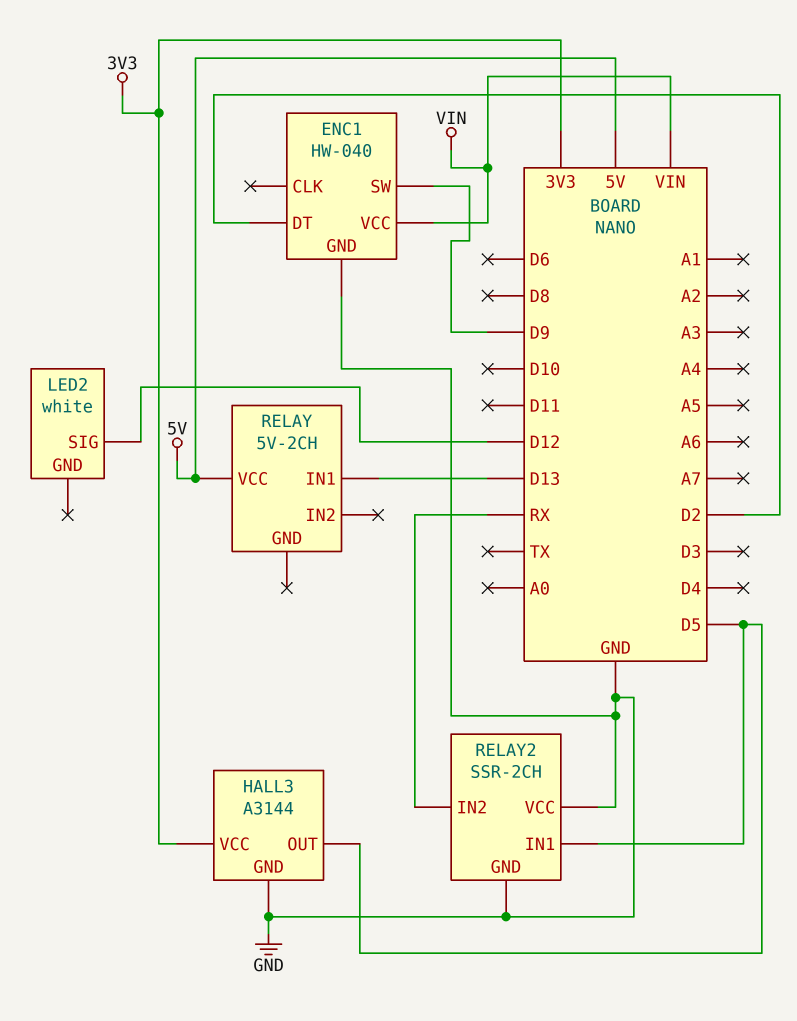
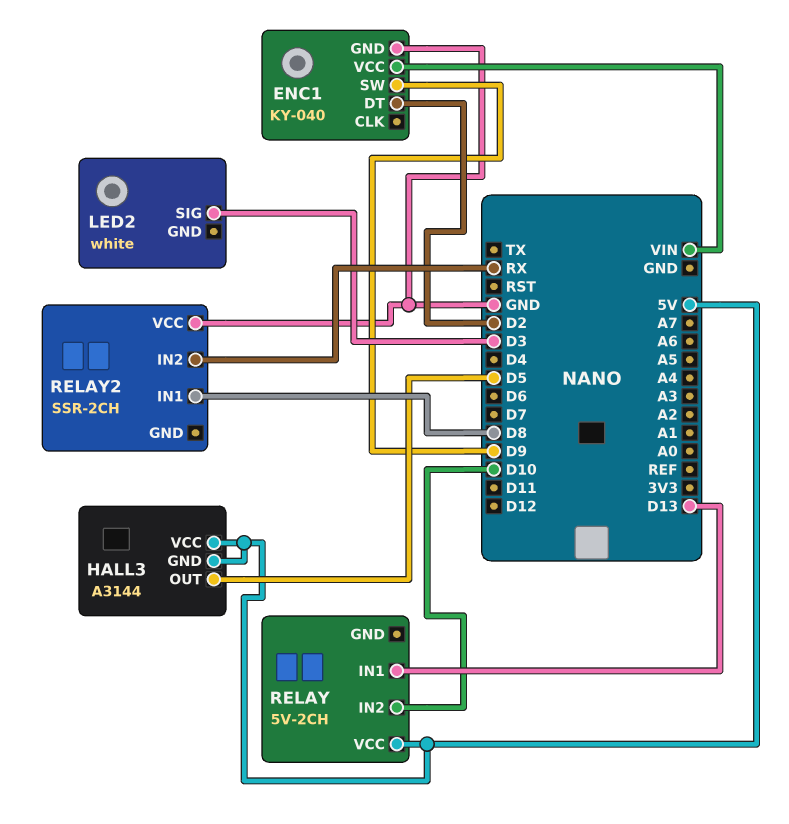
ENC1: HW-040 -> KY-040
HALL3 pin GND: GND -> 5V
HALL3 pin VCC: 3V3 -> 5V
LED2 pin SIG: D12 -> D3
RELAY pin IN2: none -> D10
RELAY2 pin GND: GND -> none
RELAY2 pin IN1: D5 -> D8

